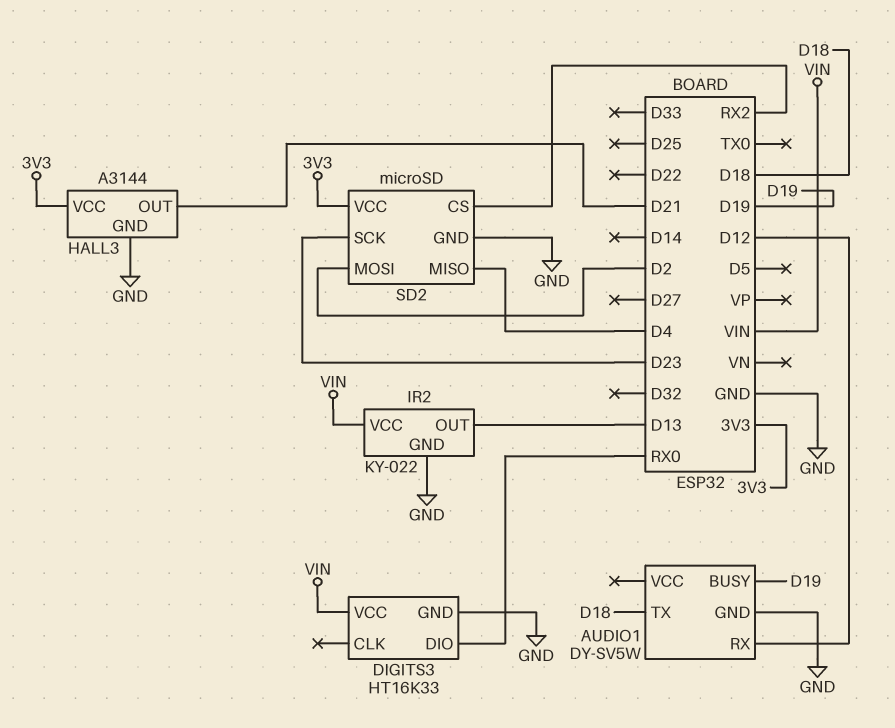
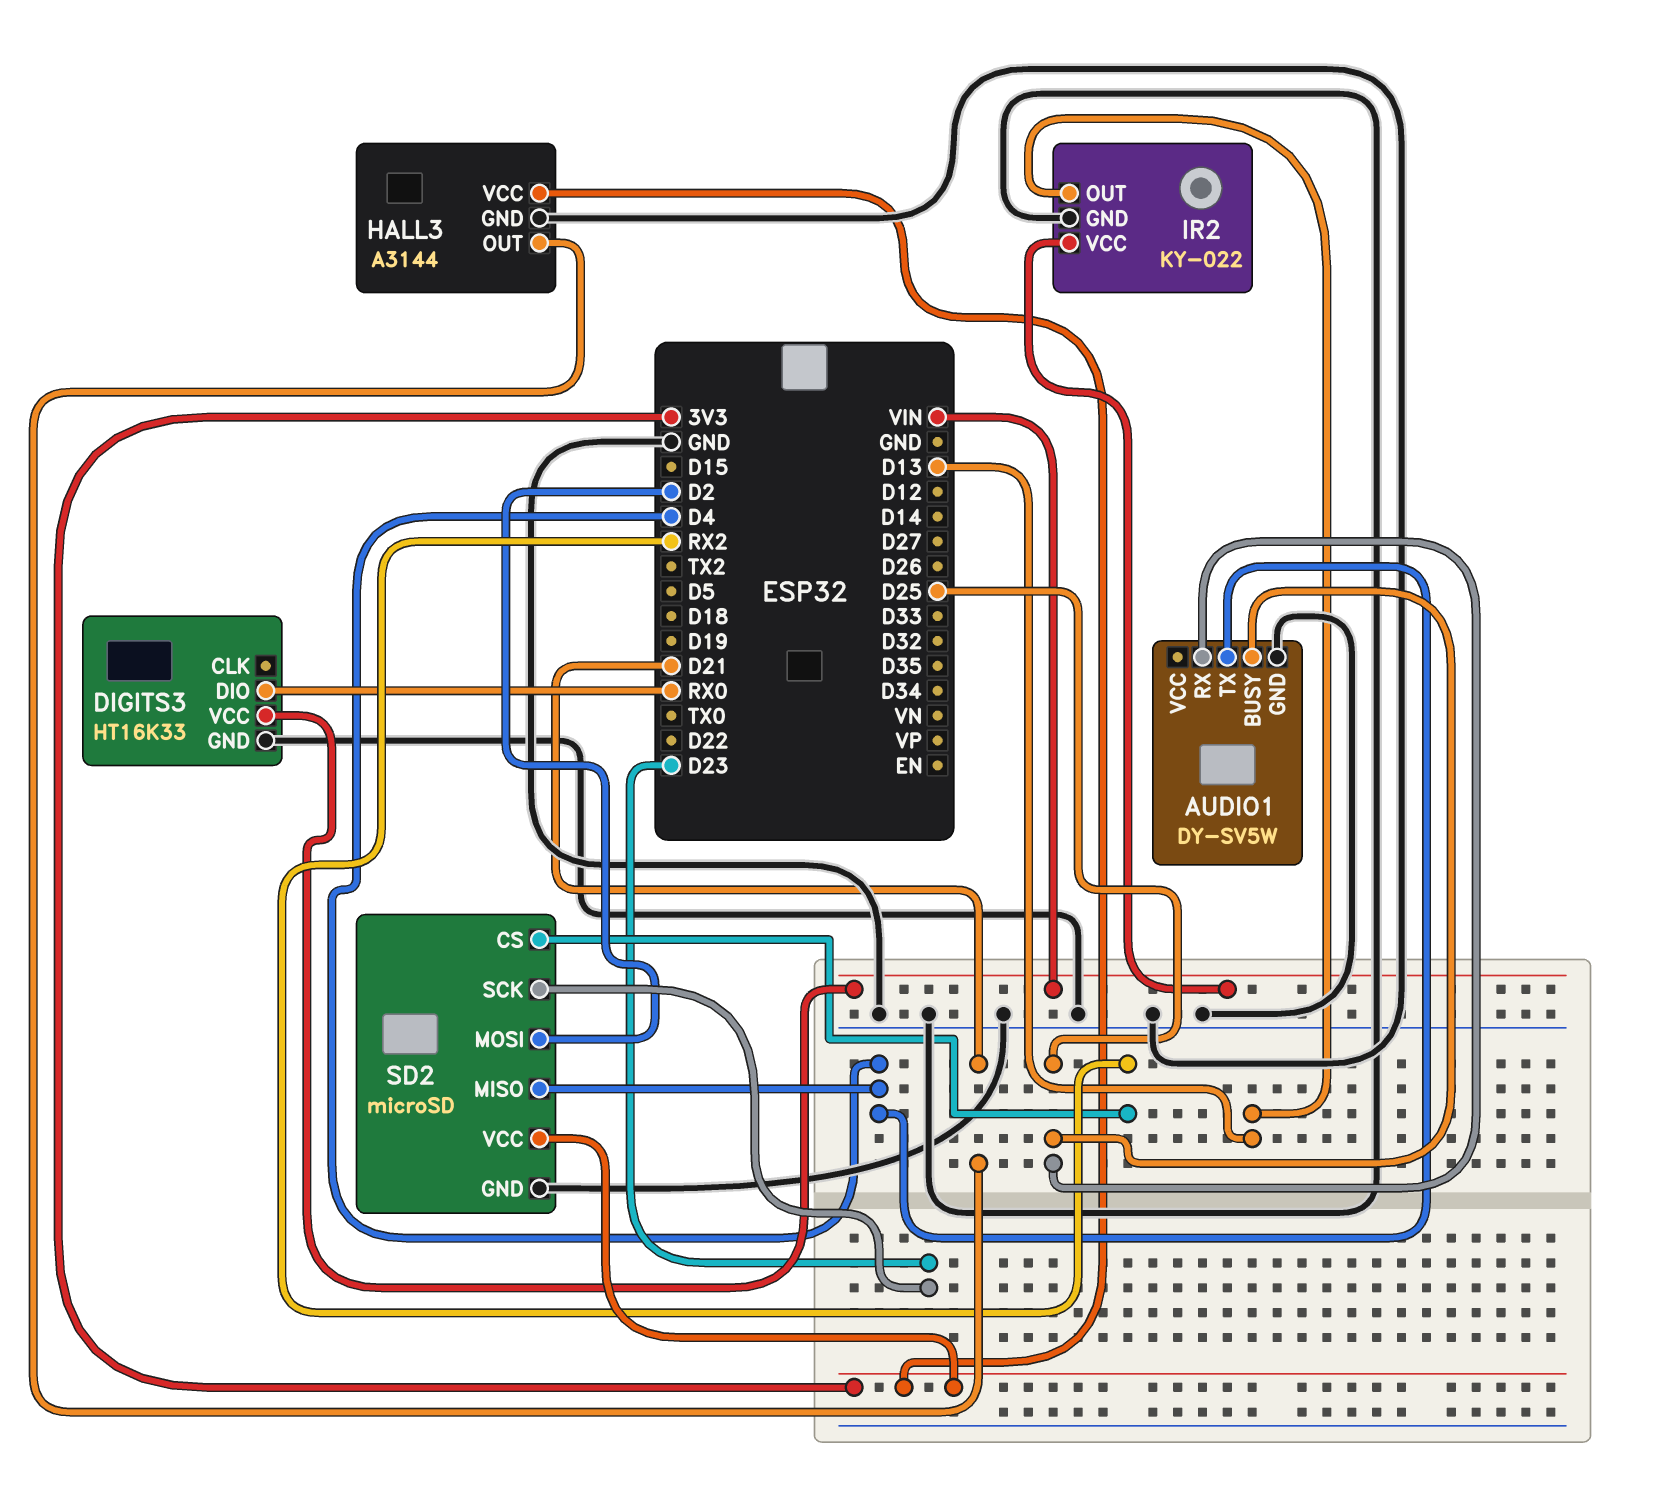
AUDIO1 pin BUSY: D19 -> D25
AUDIO1 pin RX: D12 -> D25
AUDIO1 pin TX: D18 -> D4

